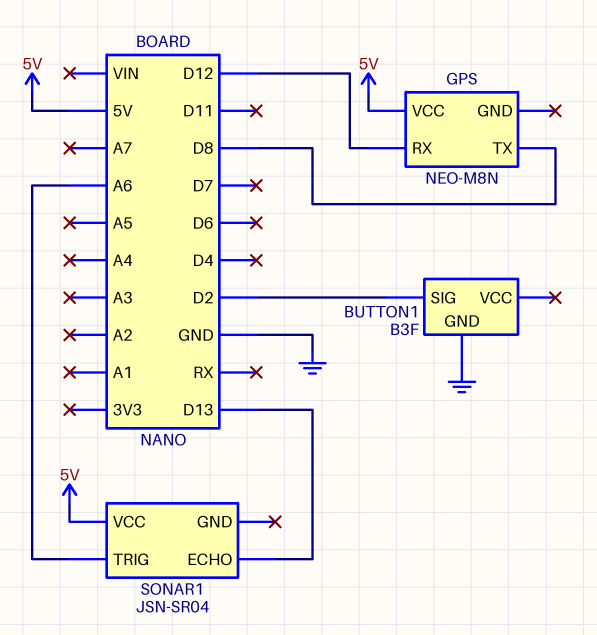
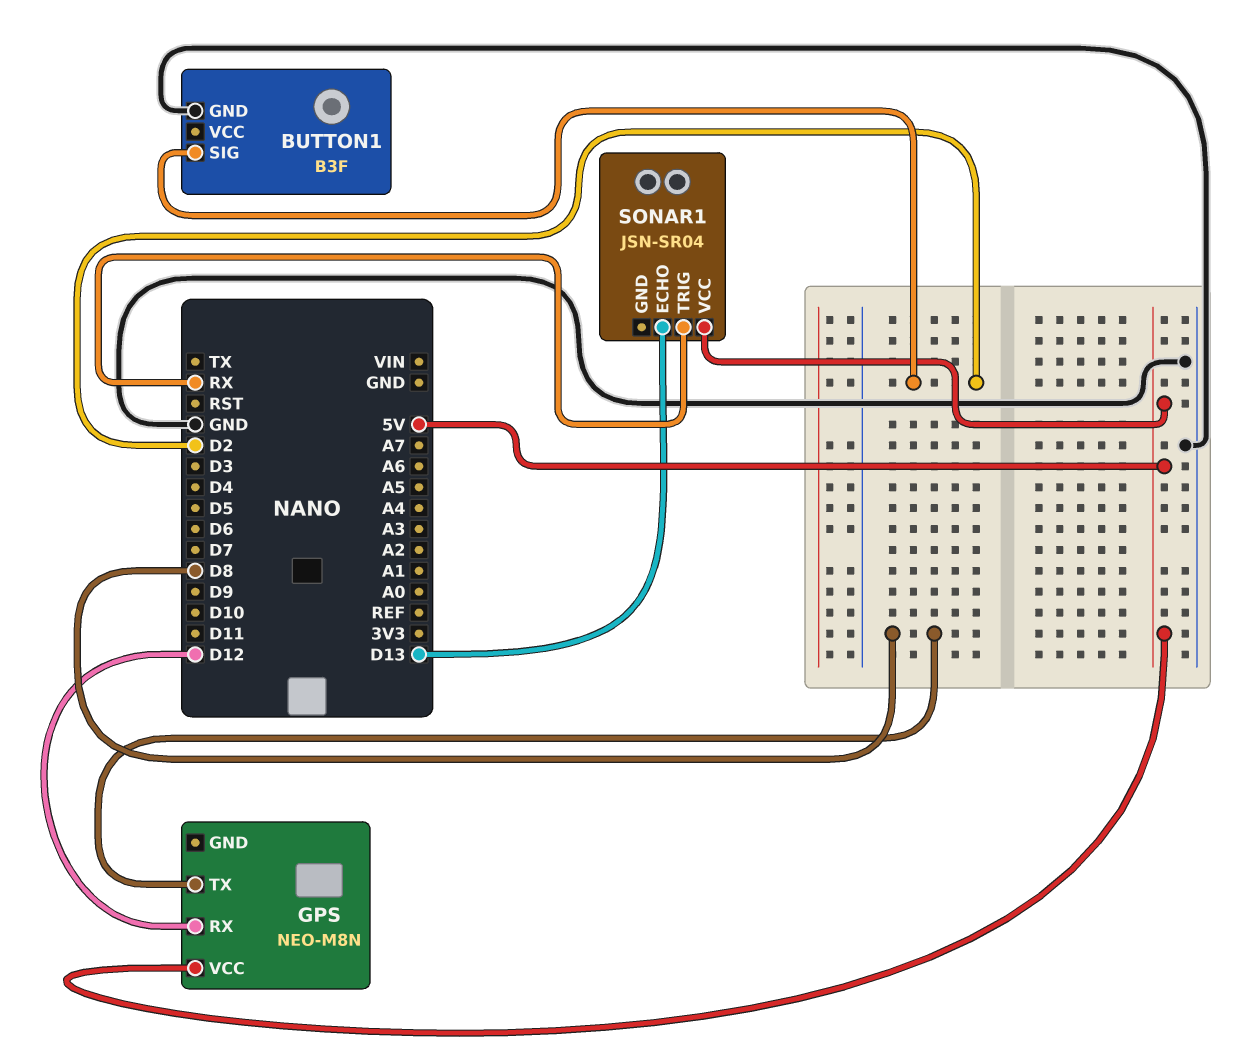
SONAR1 pin TRIG: A6 -> RX

